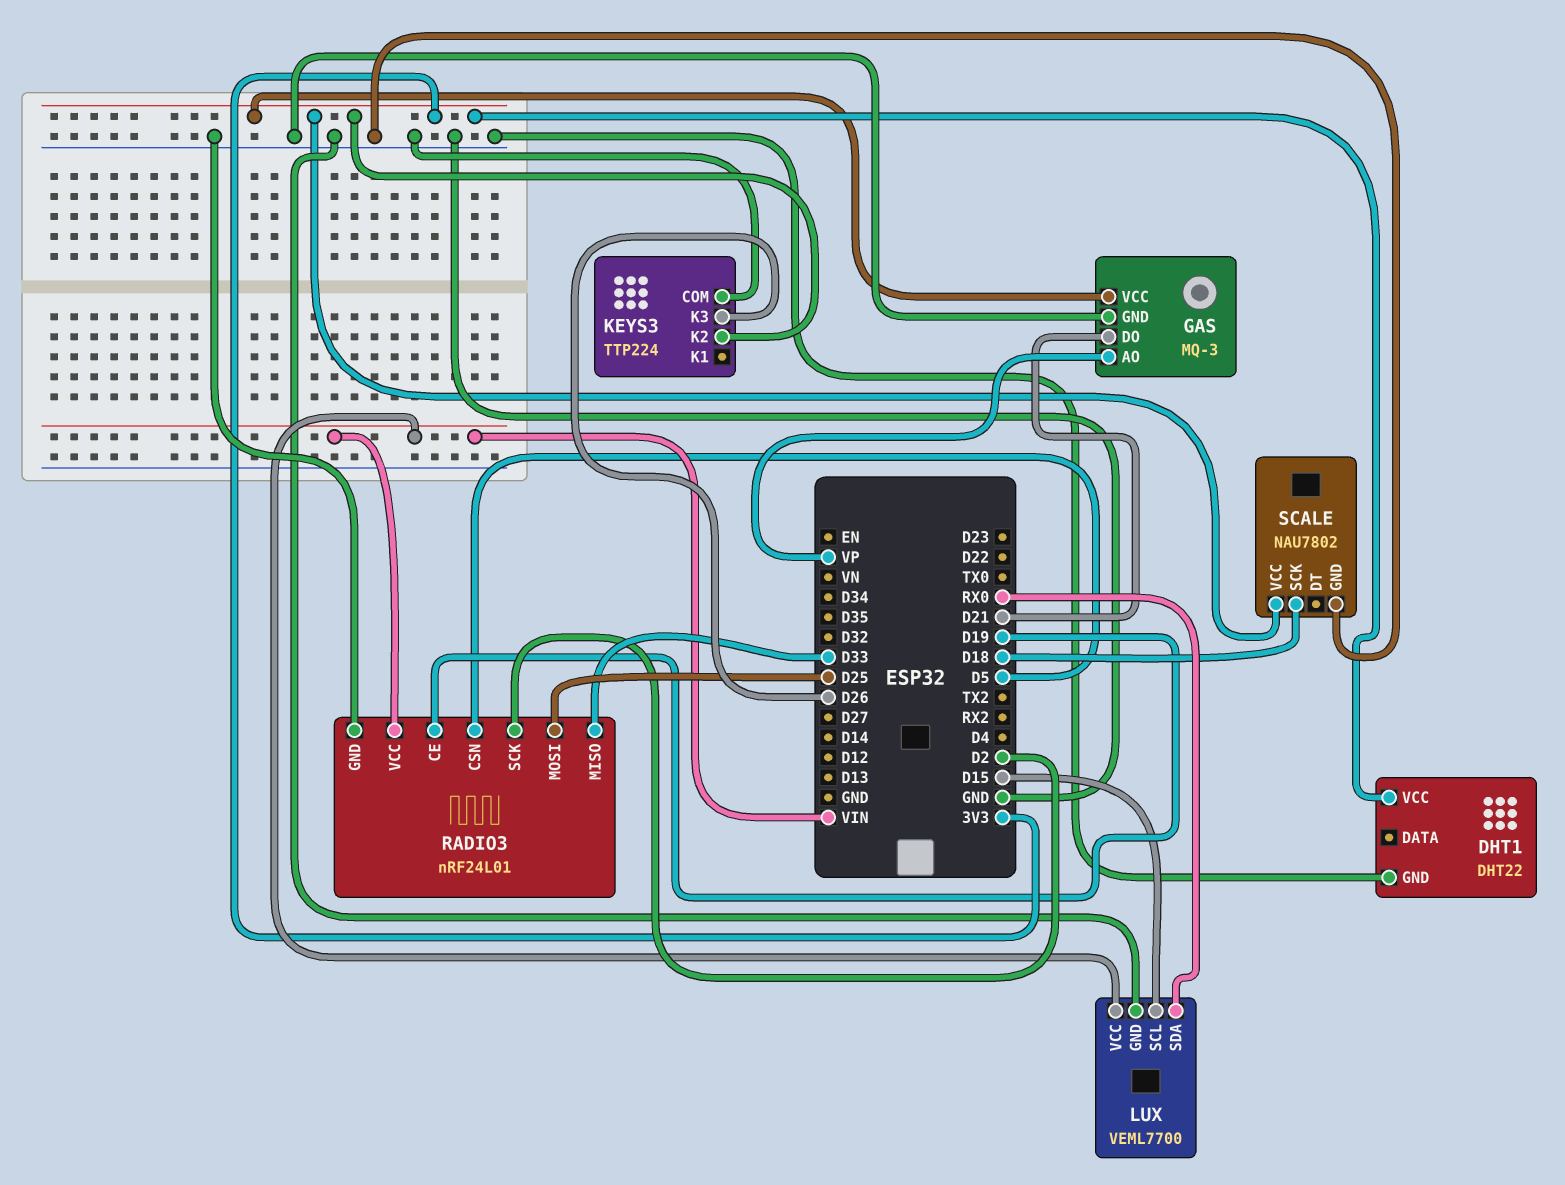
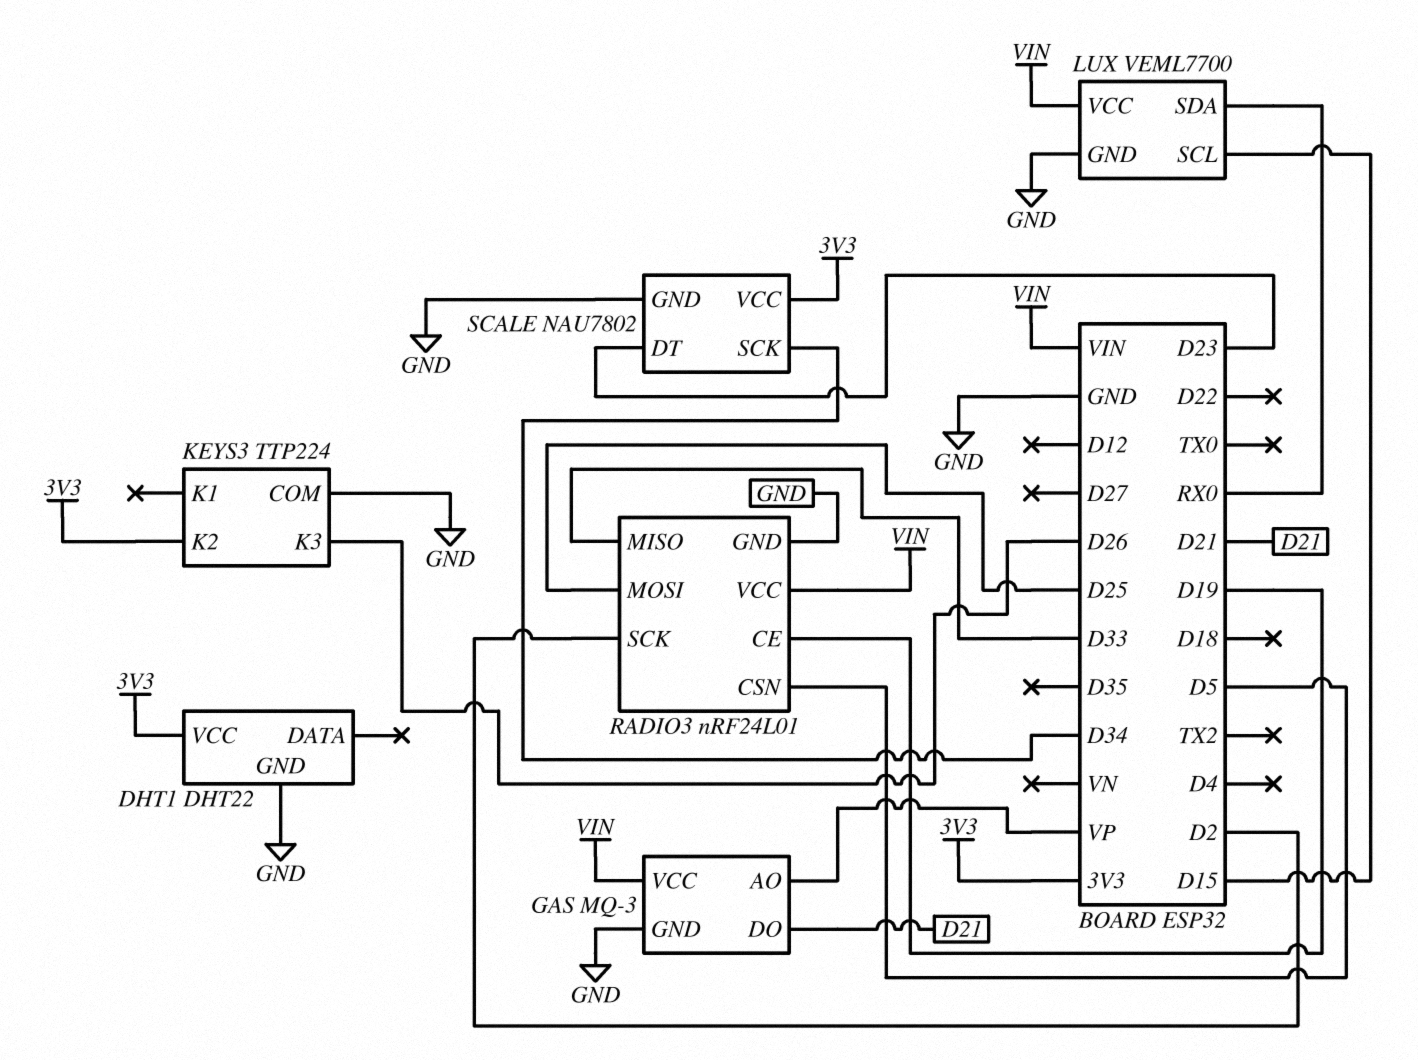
GAS pin VCC: 3V3 -> VIN
SCALE pin DT: none -> D23
SCALE pin SCK: D18 -> D34

